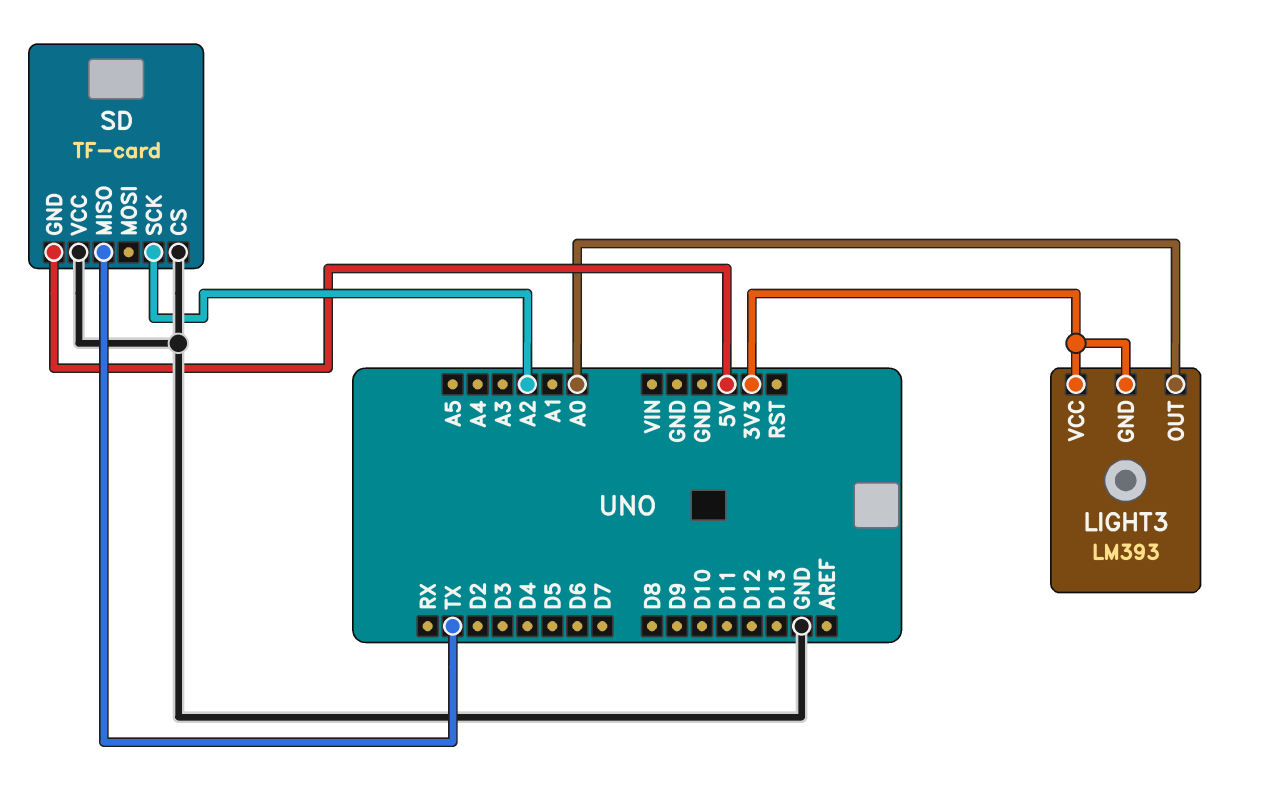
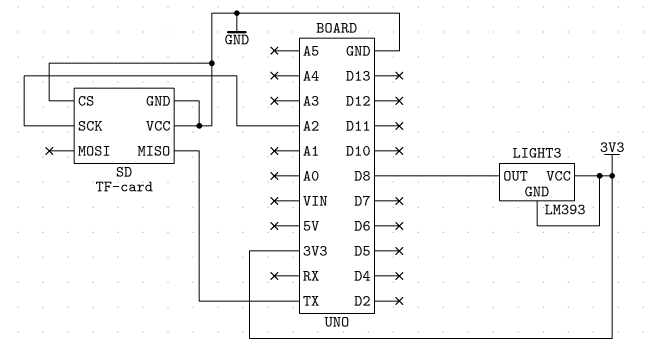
LIGHT3 pin OUT: A0 -> D8
SD pin GND: 5V -> GND

